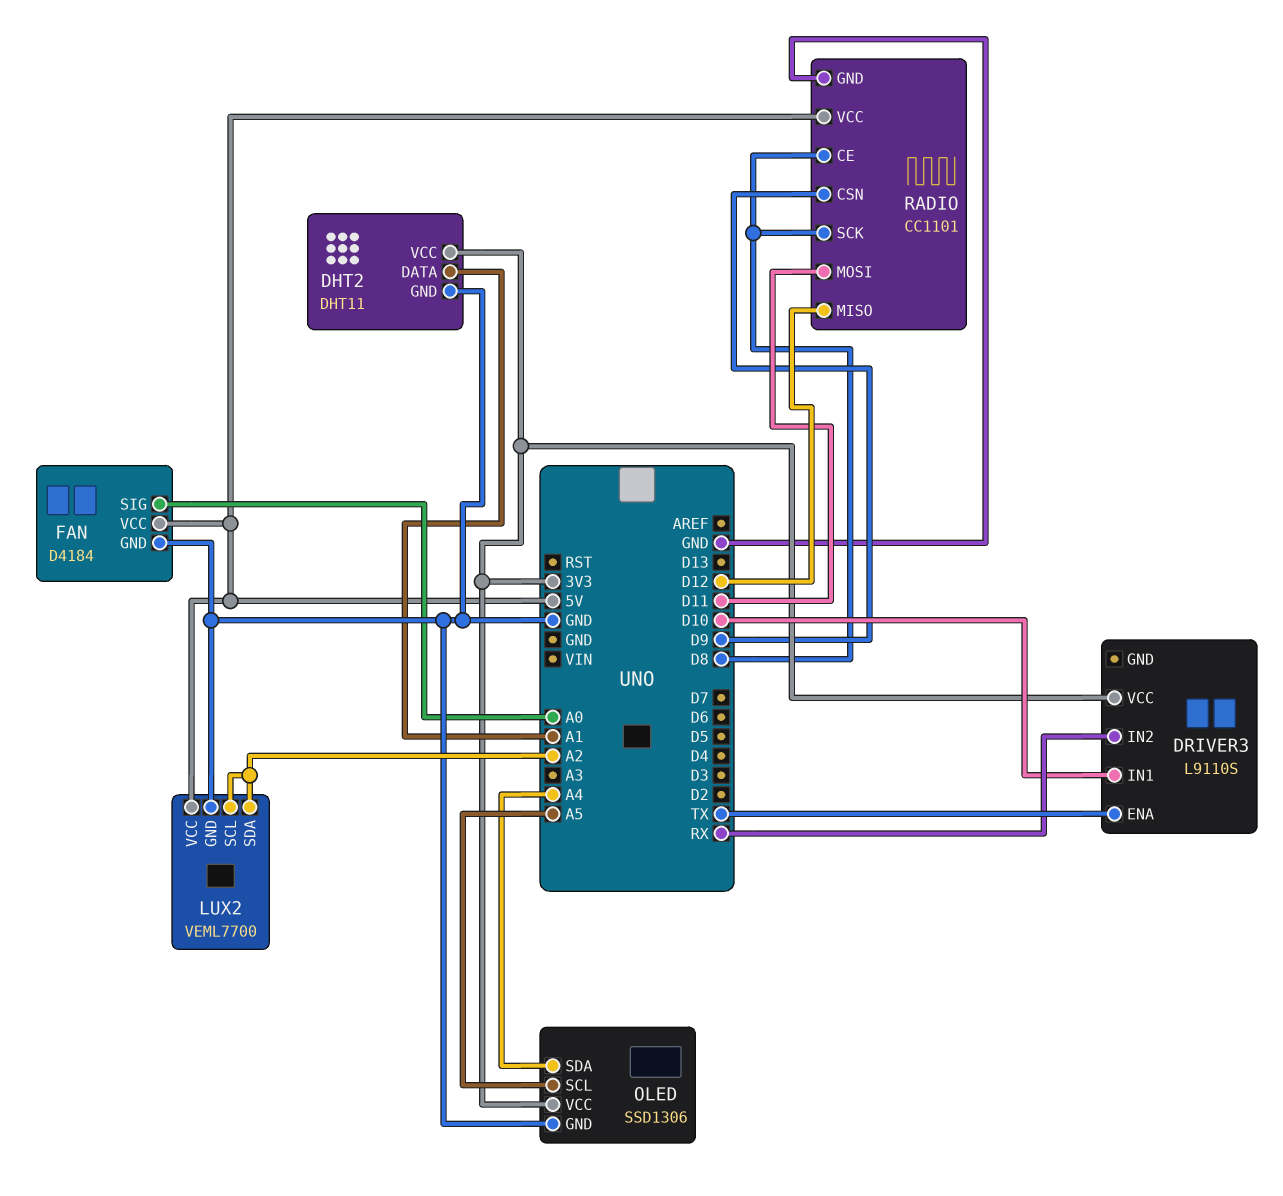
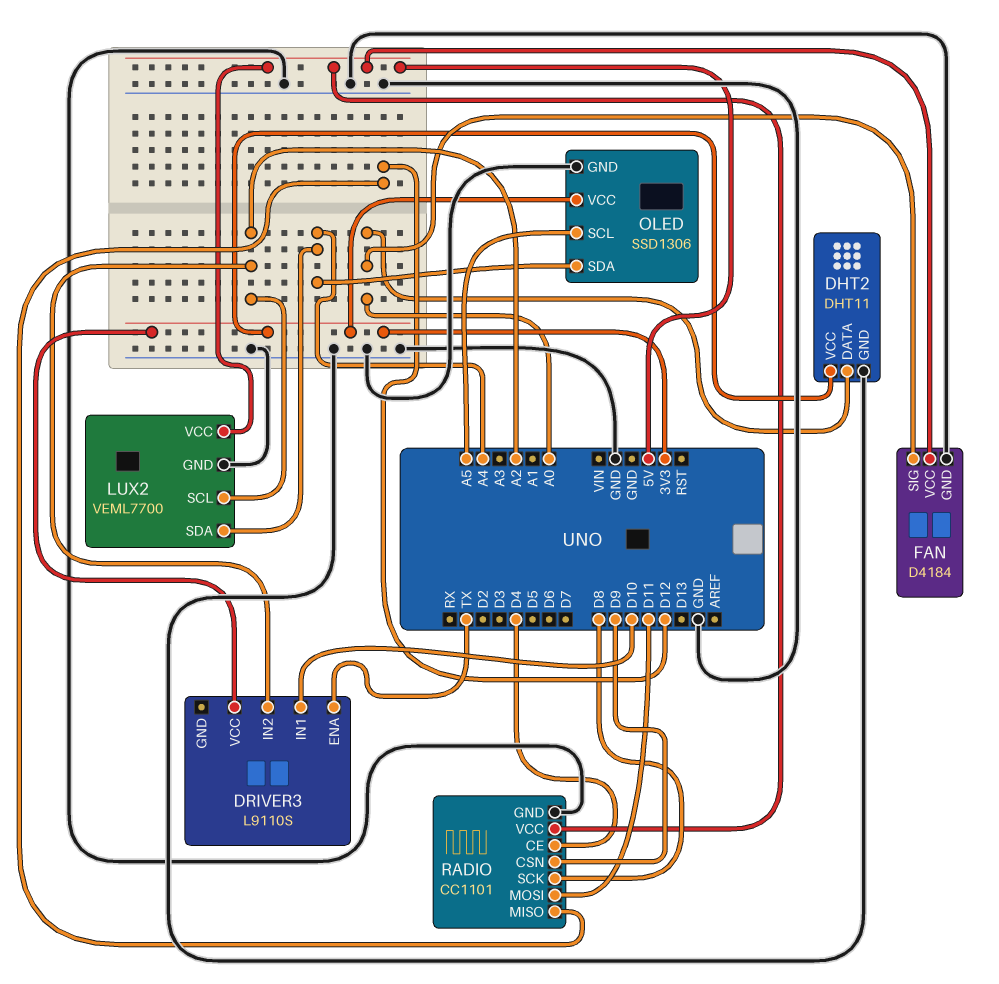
DHT2 pin DATA: A1 -> A0
DRIVER3 pin IN2: RX -> A2
LUX2 pin SDA: A2 -> A4
RADIO pin CE: D8 -> D4

